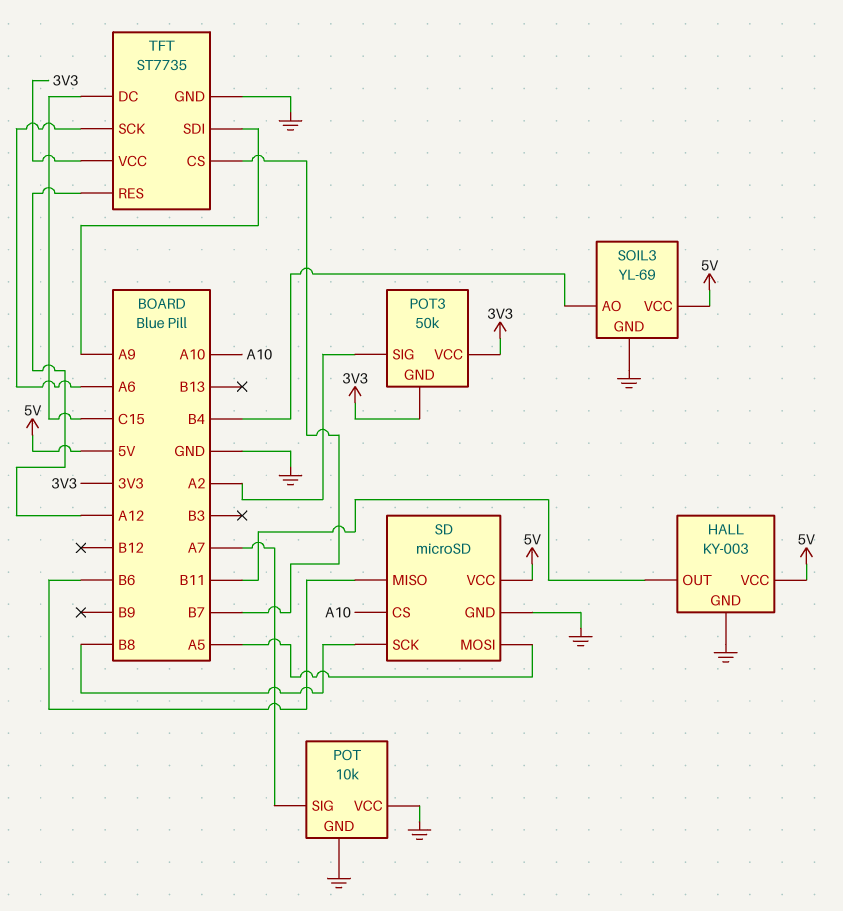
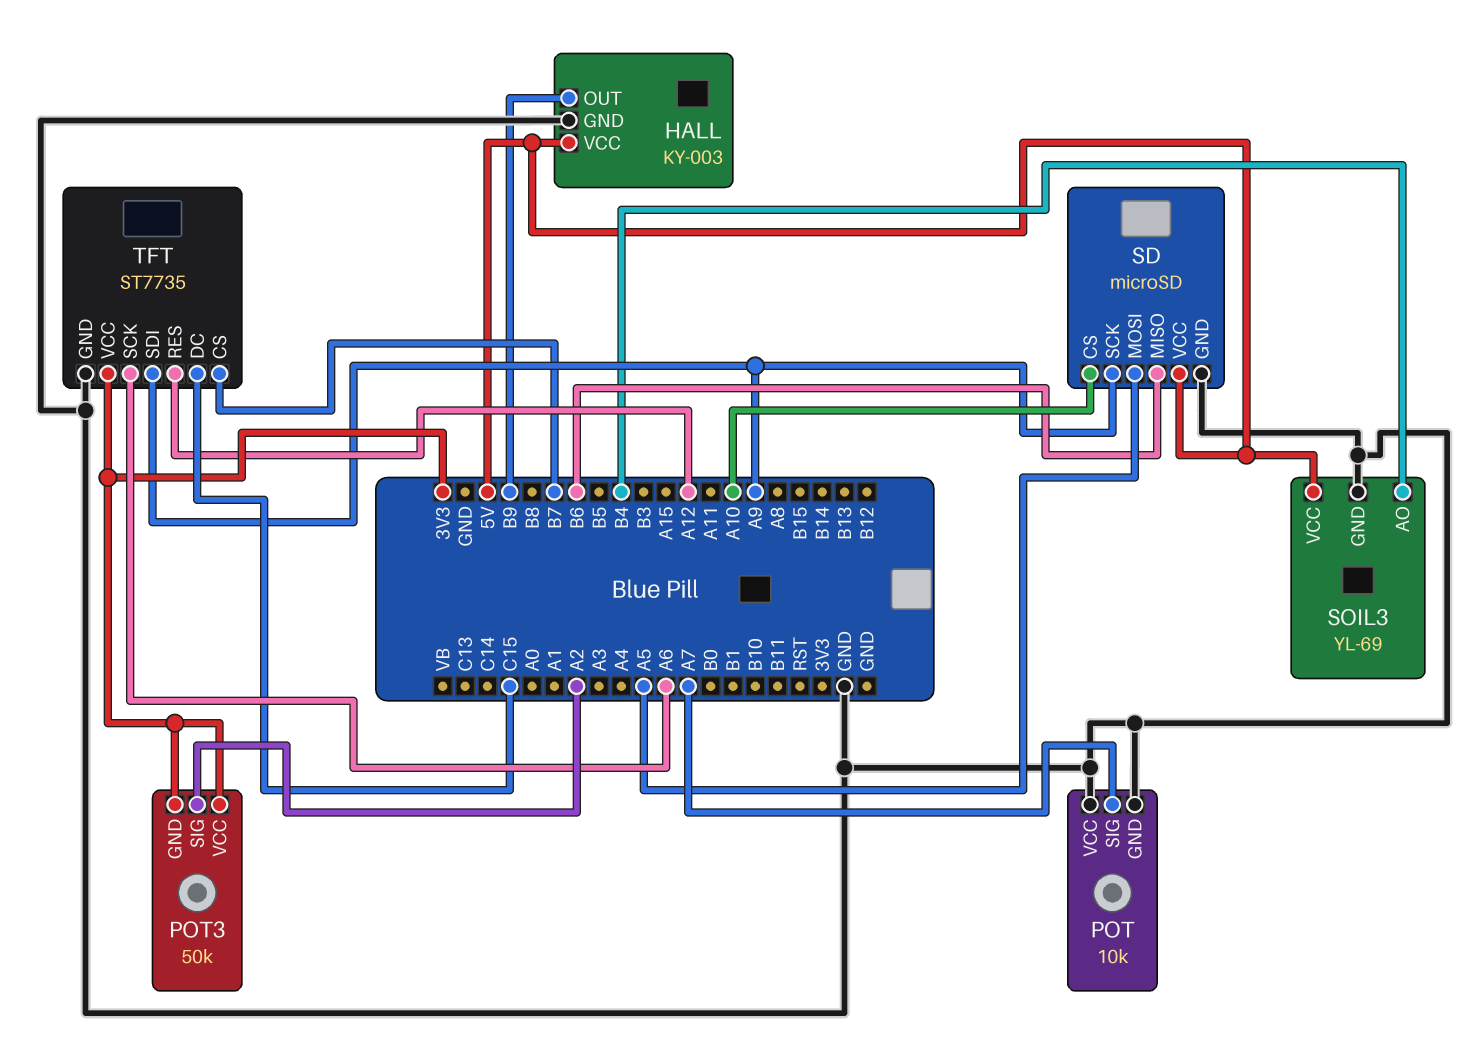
HALL pin OUT: B11 -> B9
SD pin SCK: B8 -> A9

